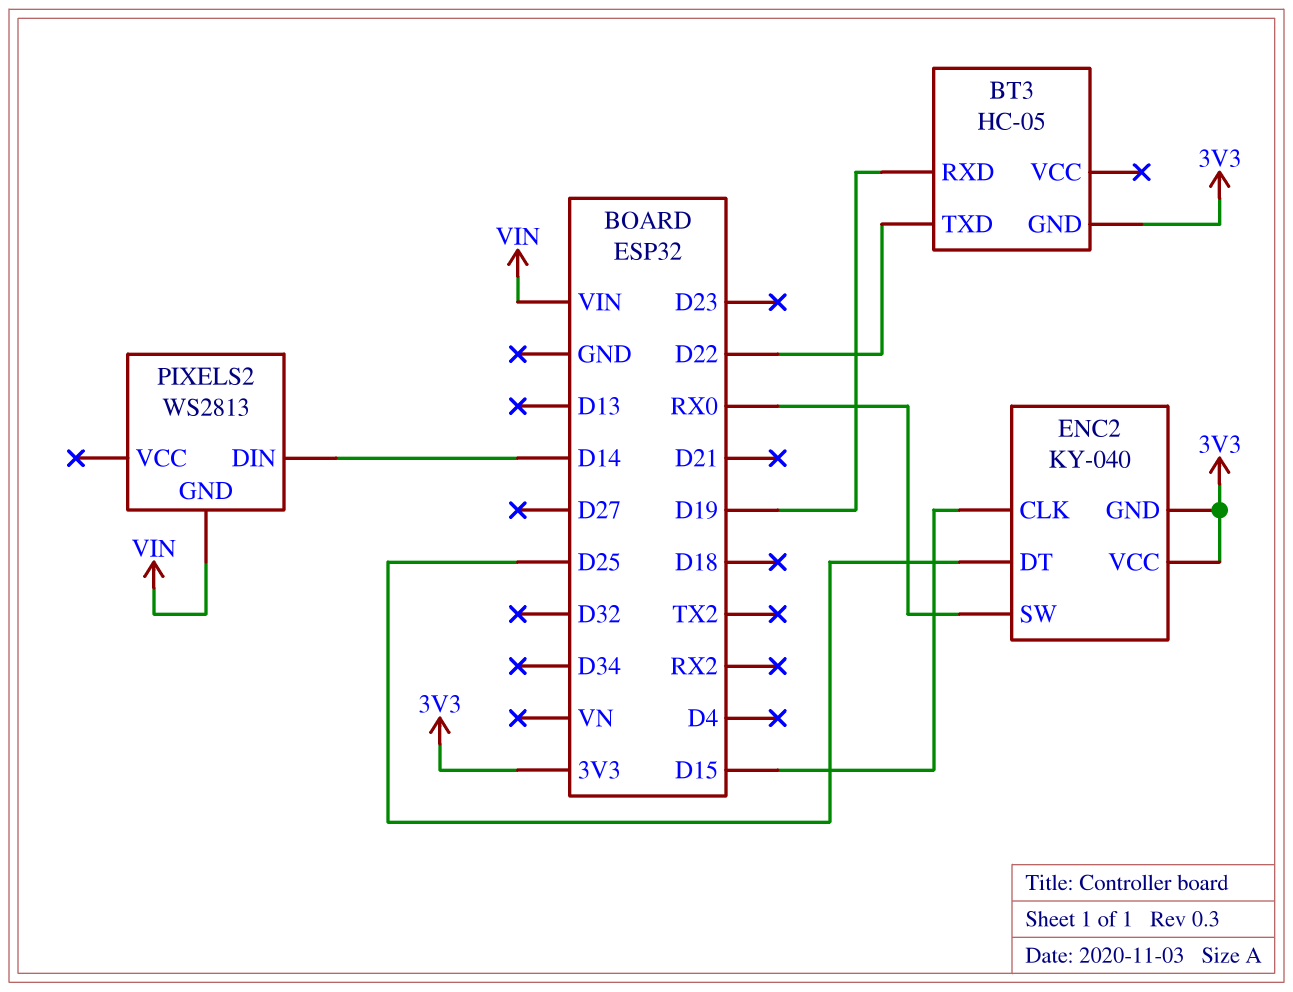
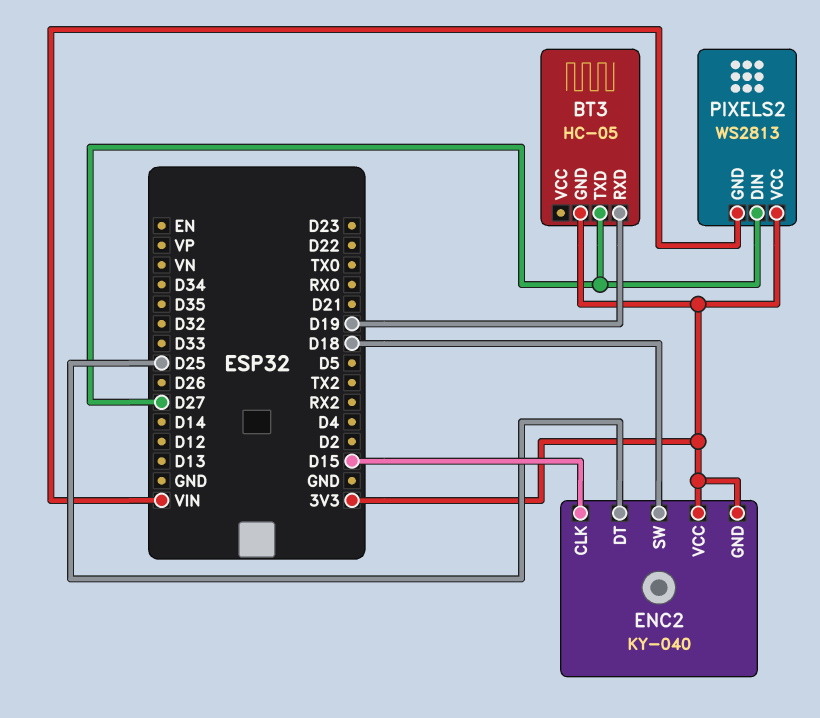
BT3 pin TXD: D22 -> D27
ENC2 pin SW: RX0 -> D18
PIXELS2 pin DIN: D14 -> D27
PIXELS2 pin VCC: none -> 3V3

